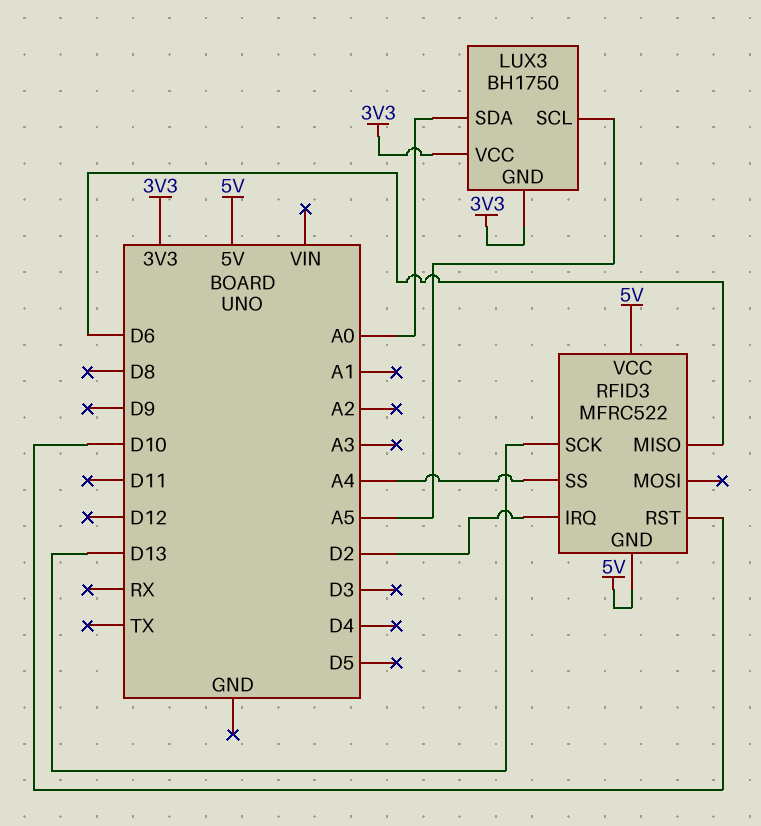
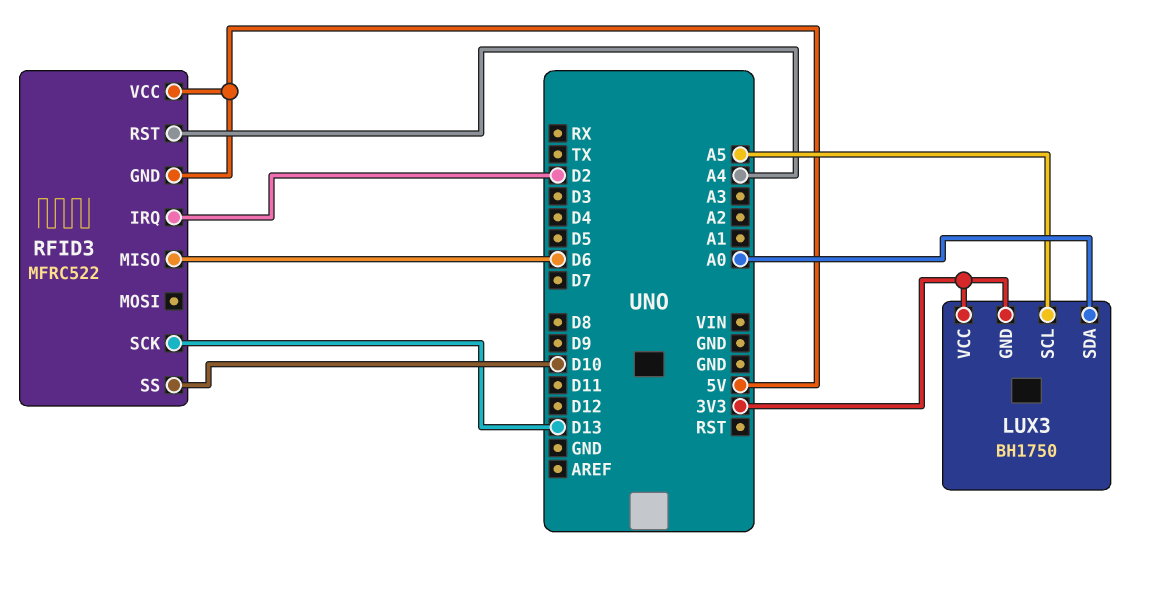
RFID3 pin RST: D10 -> A4
RFID3 pin SS: A4 -> D10

